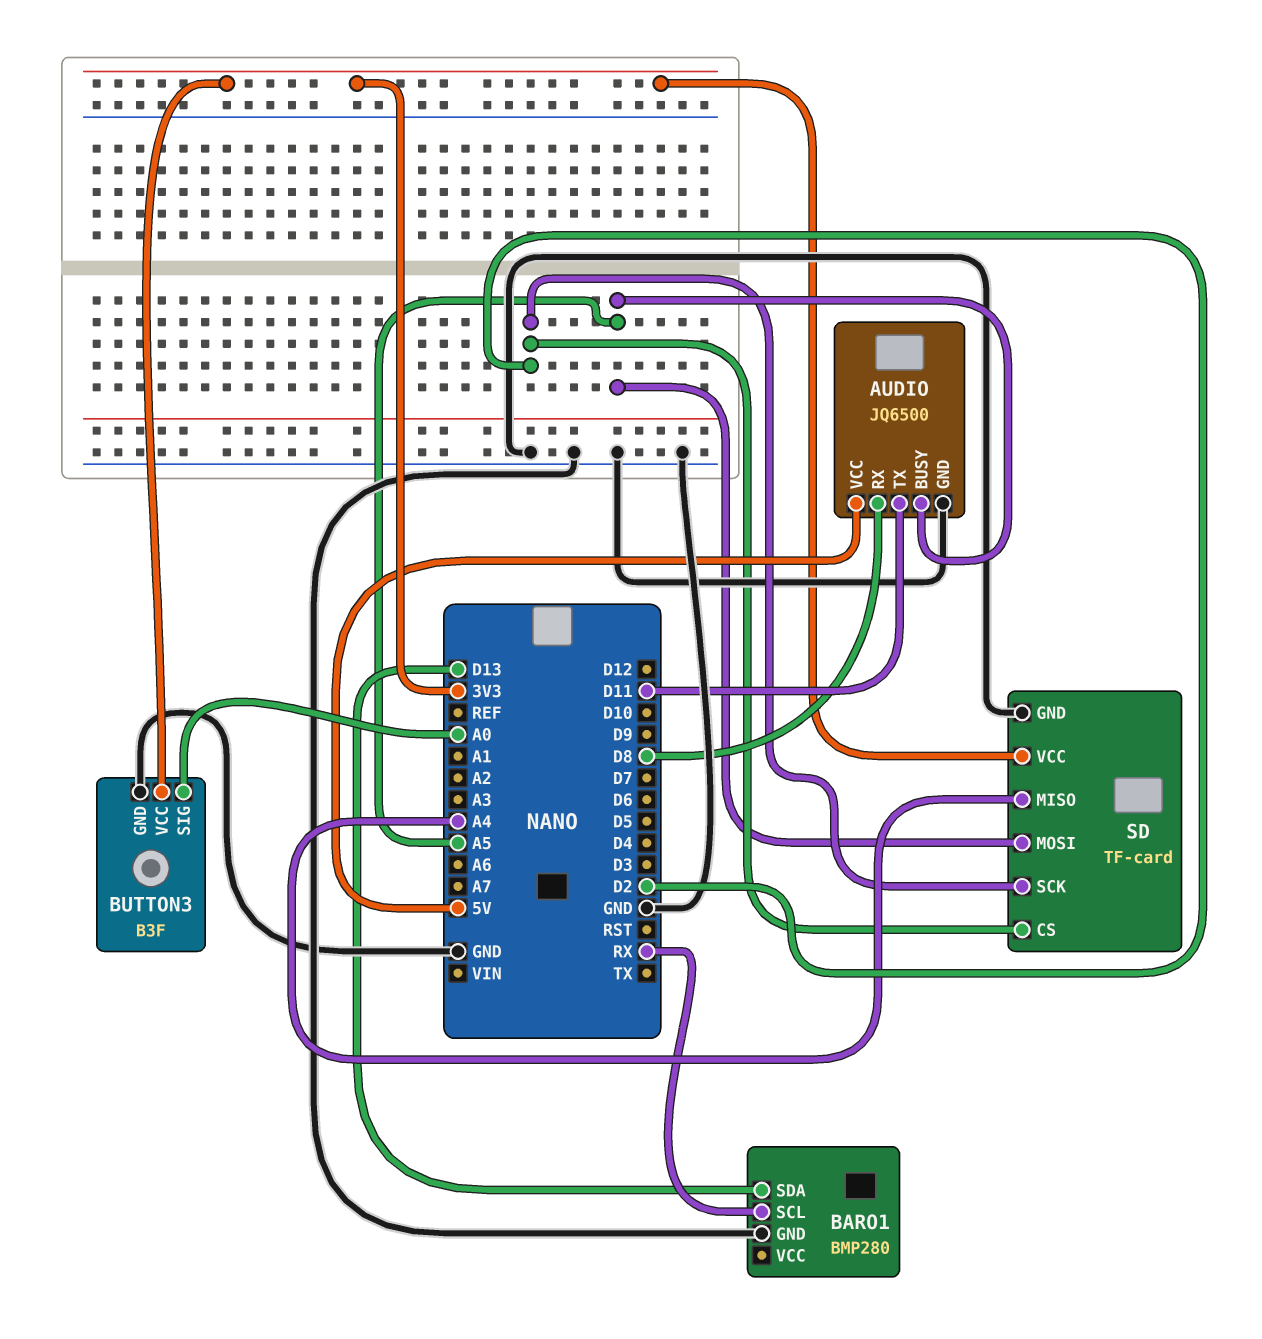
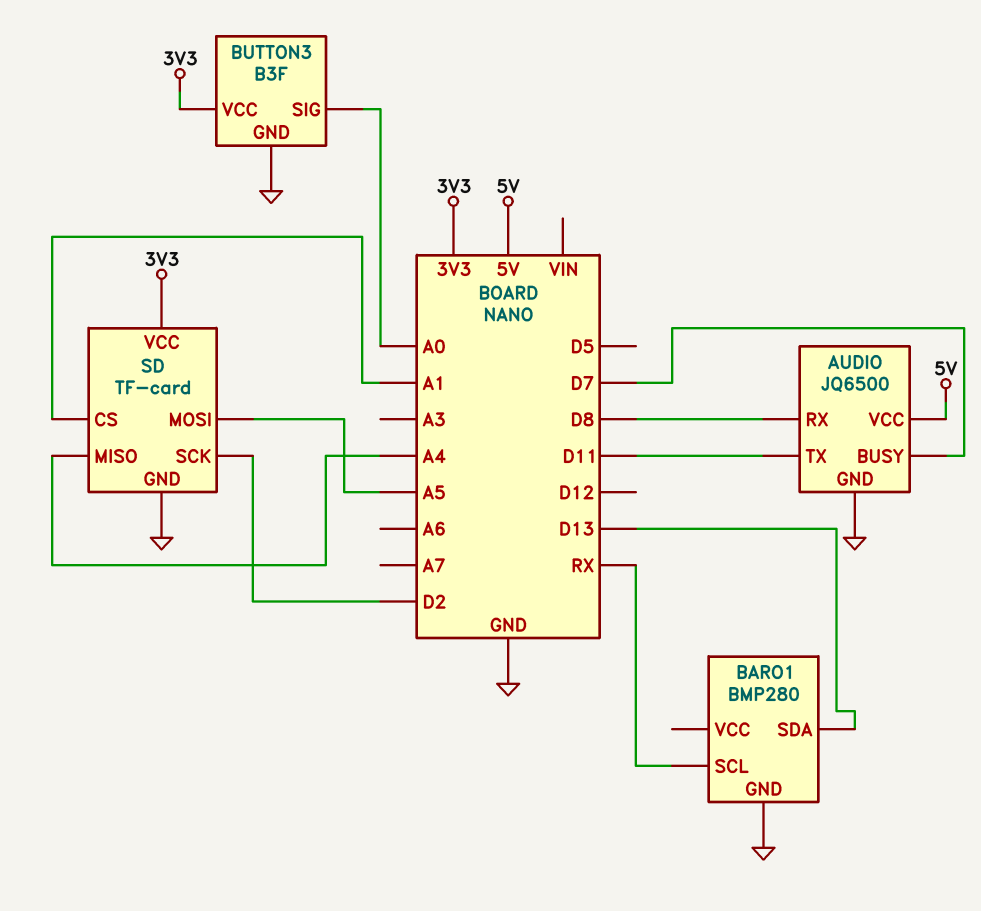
AUDIO pin BUSY: A5 -> D7
SD pin CS: D2 -> A1

